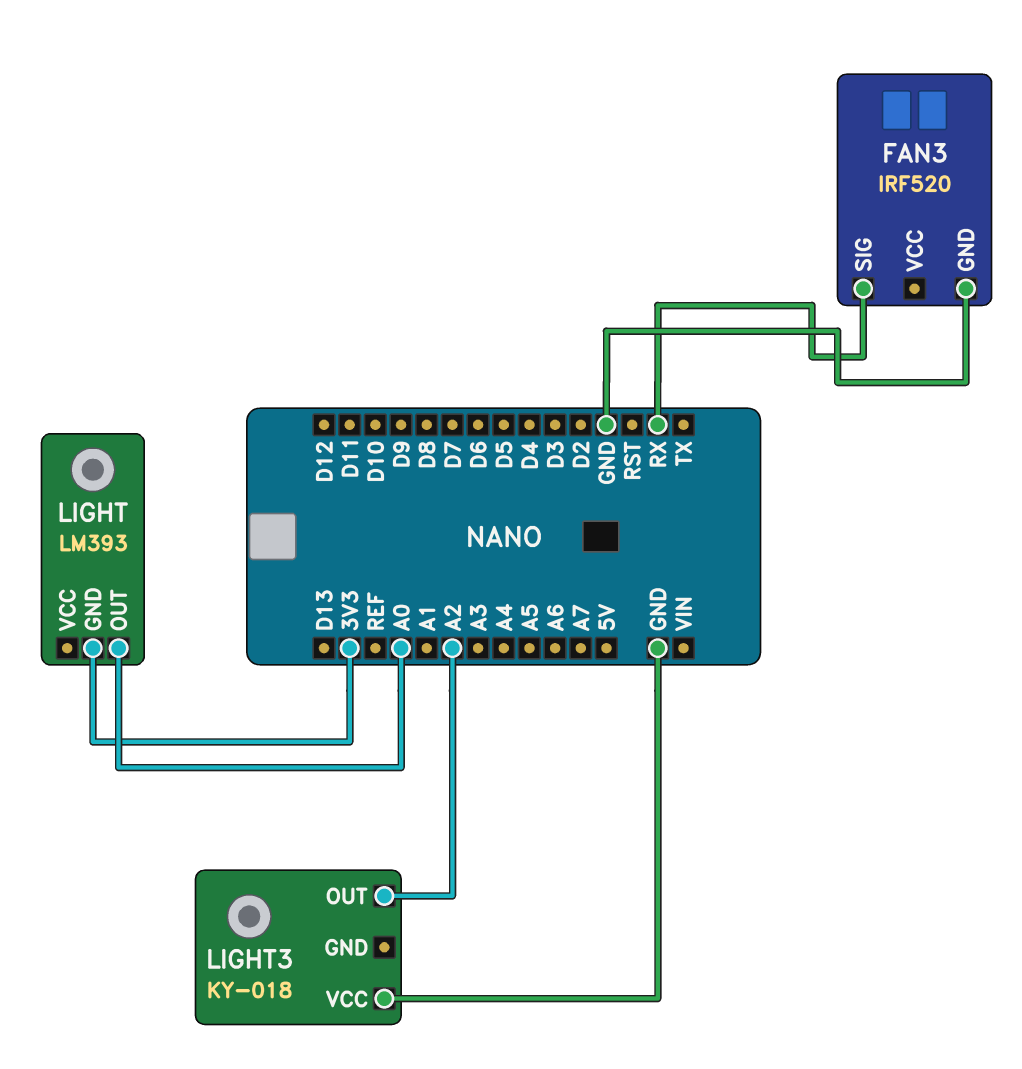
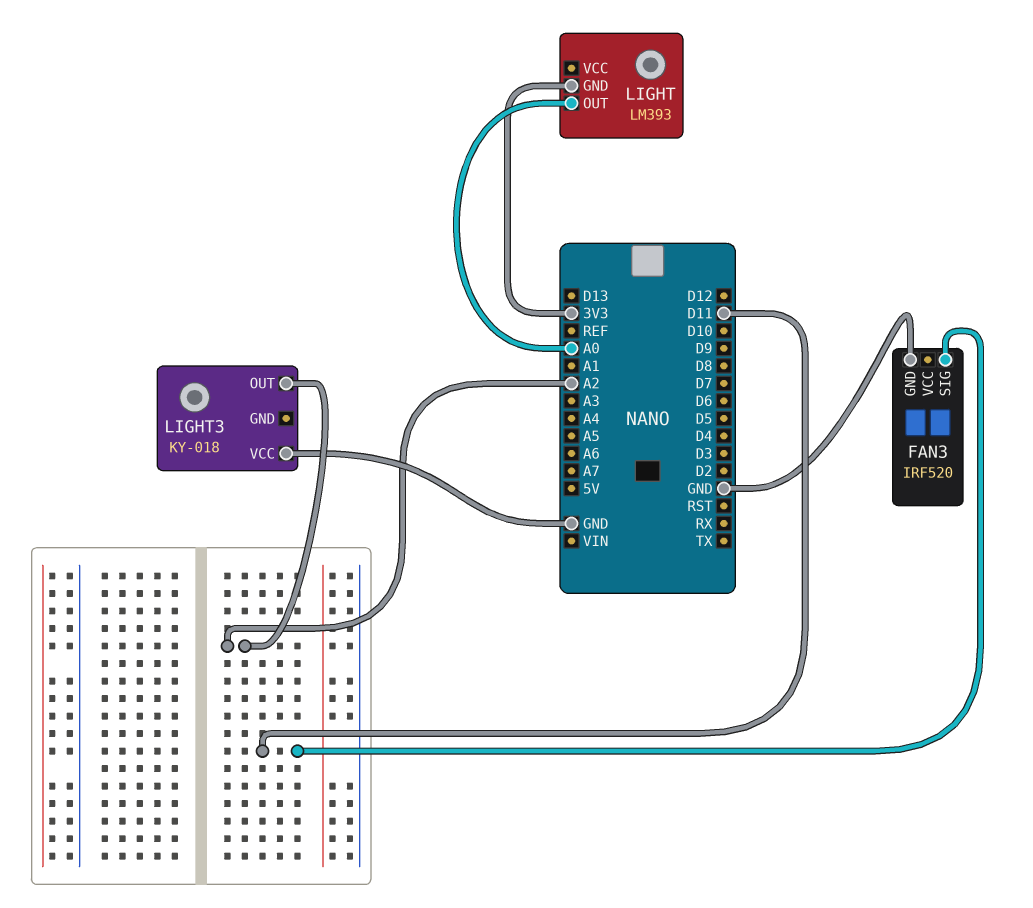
FAN3 pin SIG: RX -> D11

